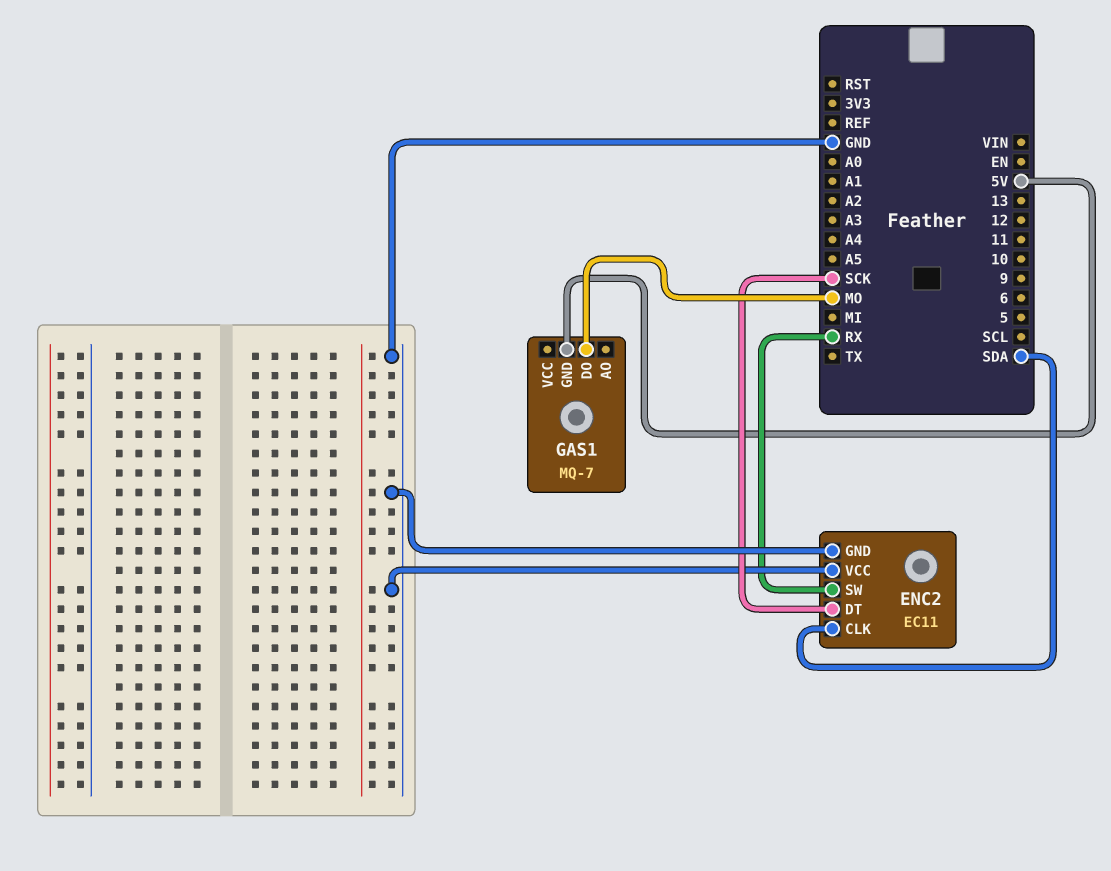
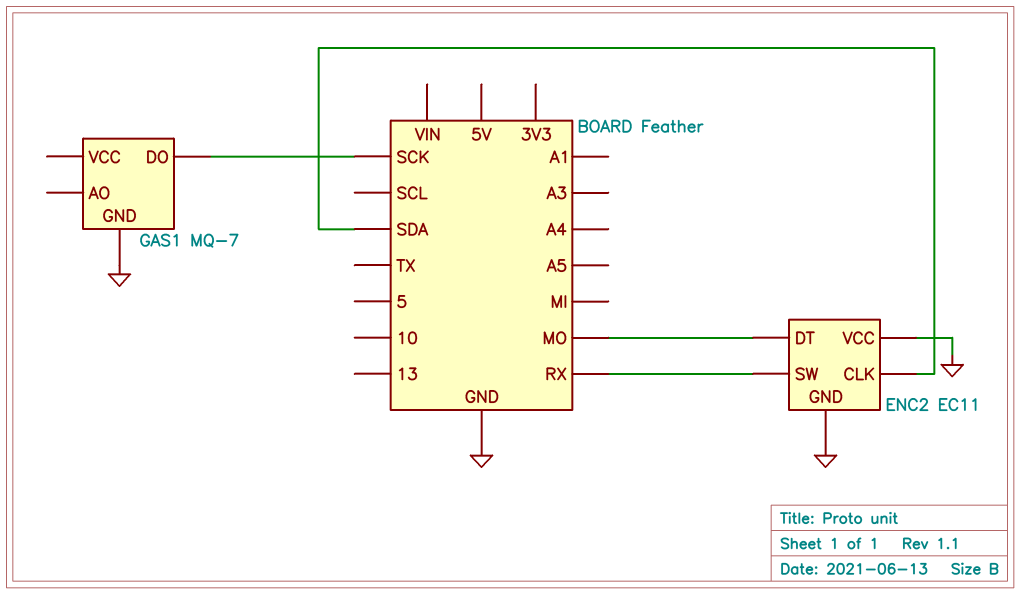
ENC2 pin DT: SCK -> MO
GAS1 pin DO: MO -> SCK
GAS1 pin GND: 5V -> GND

